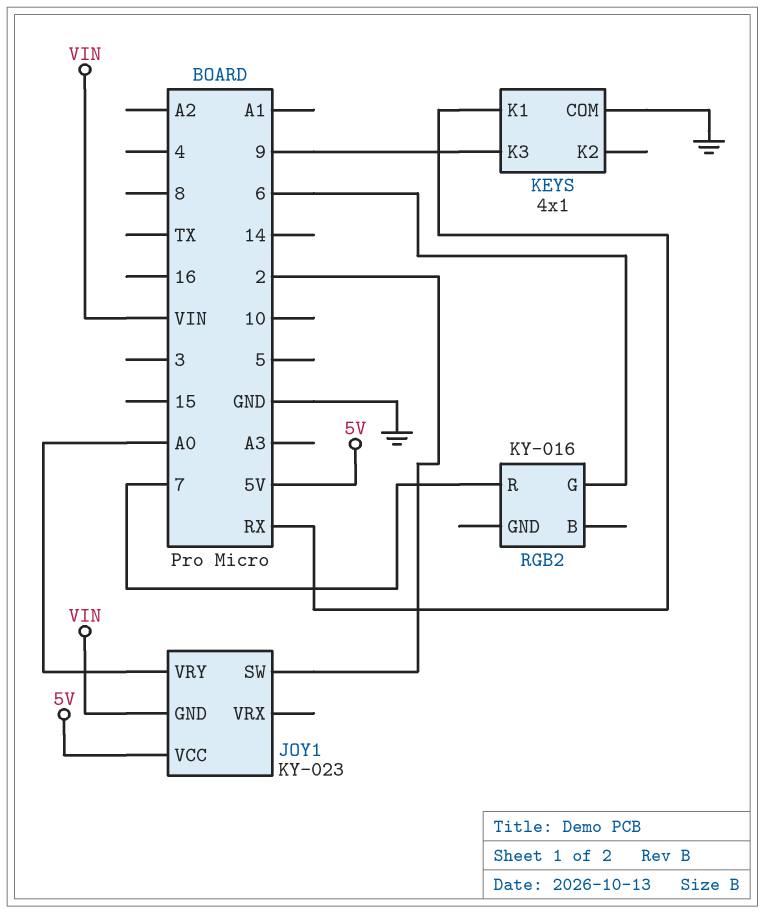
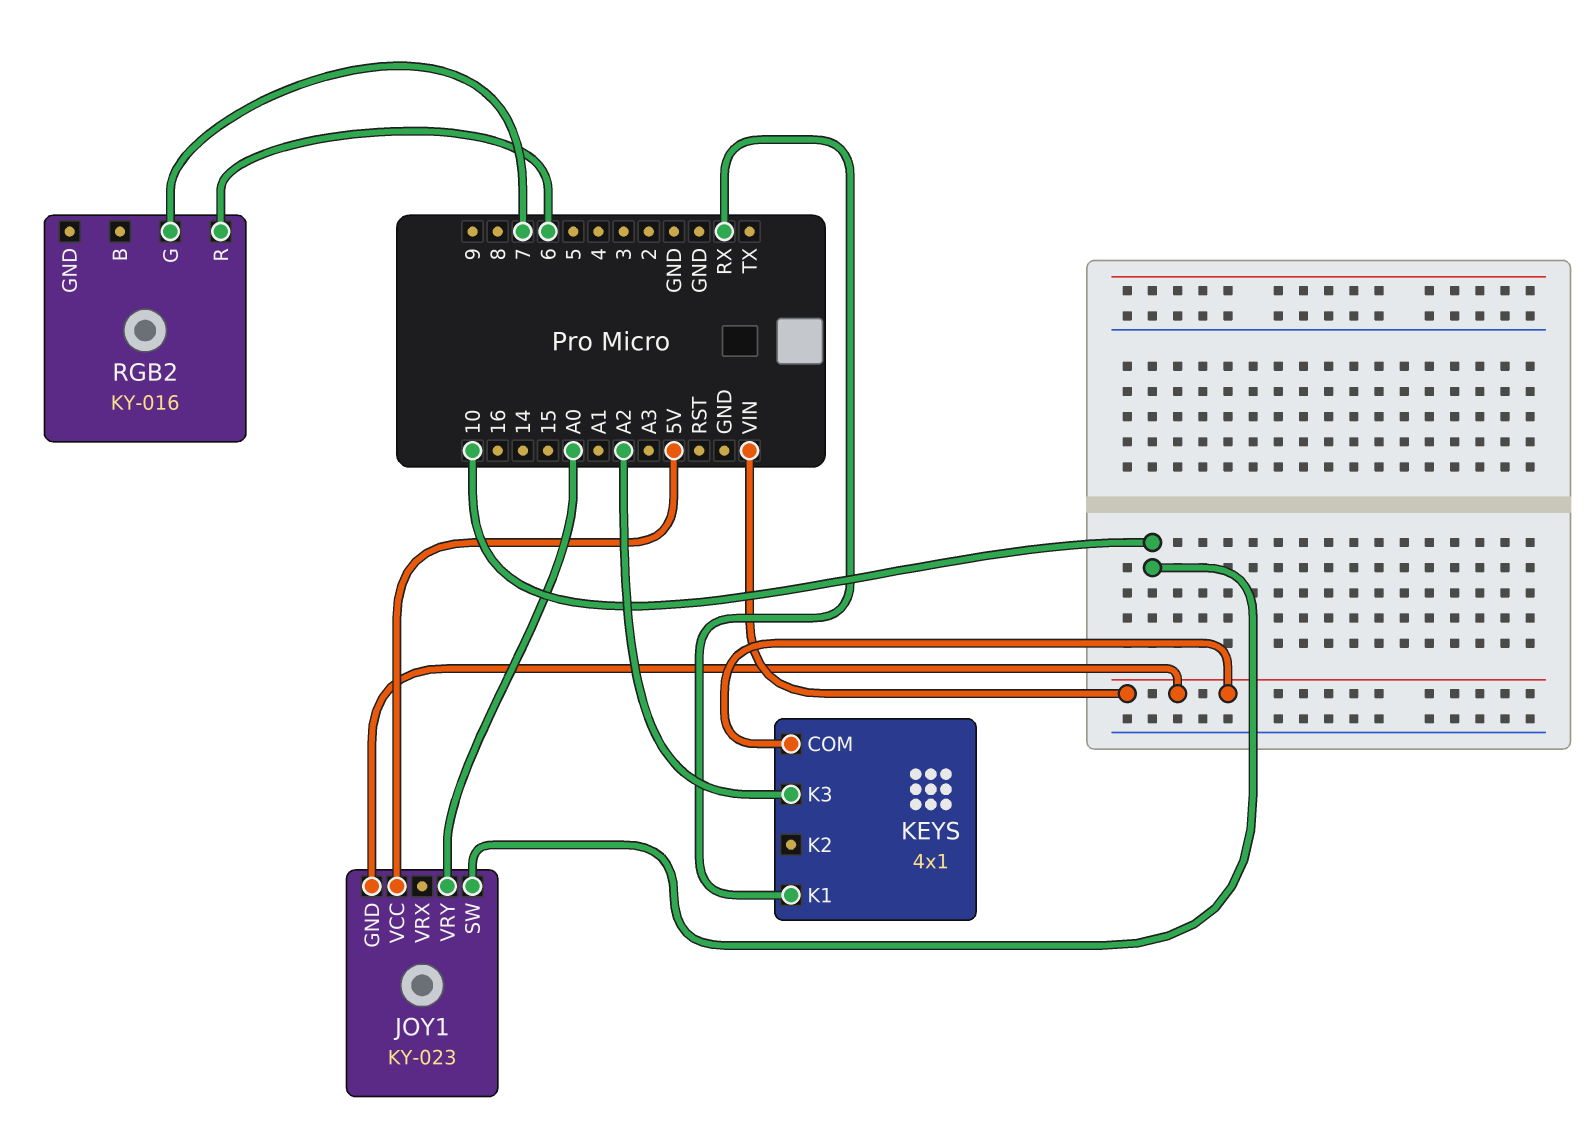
JOY1 pin SW: 2 -> 10
KEYS pin COM: GND -> VIN
KEYS pin K3: 9 -> A2
RGB2 pin G: 6 -> 7
RGB2 pin R: 7 -> 6

